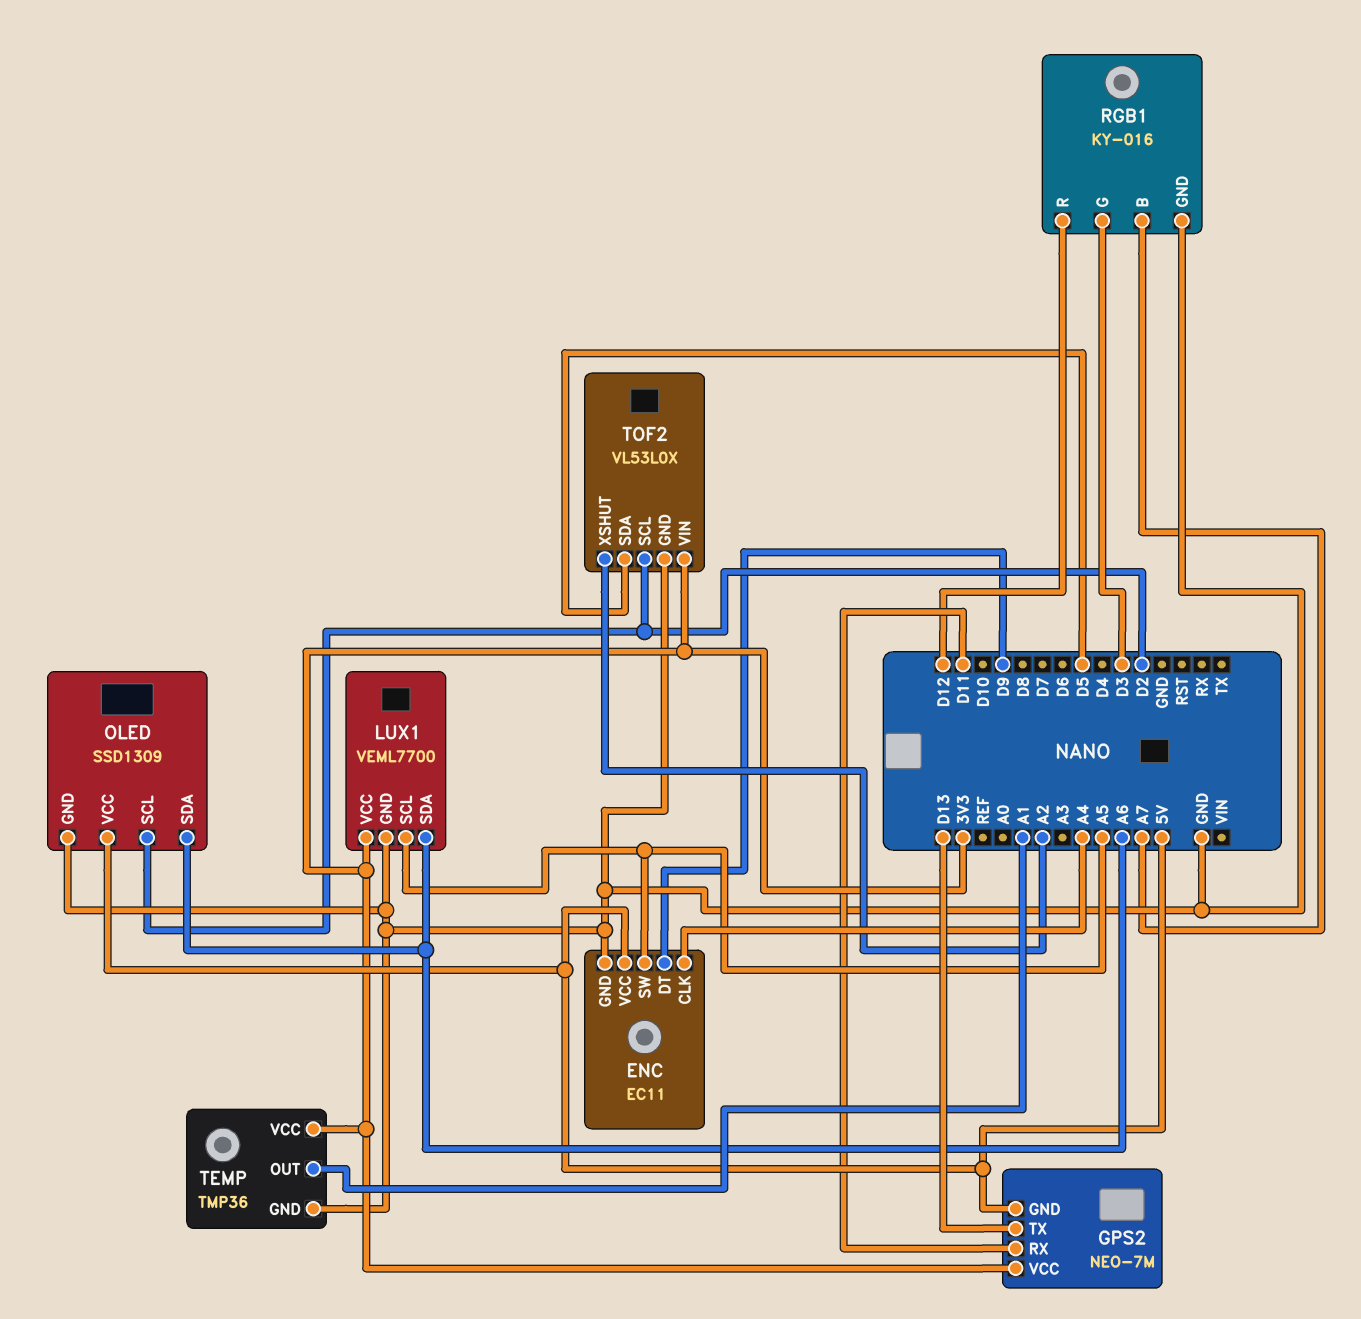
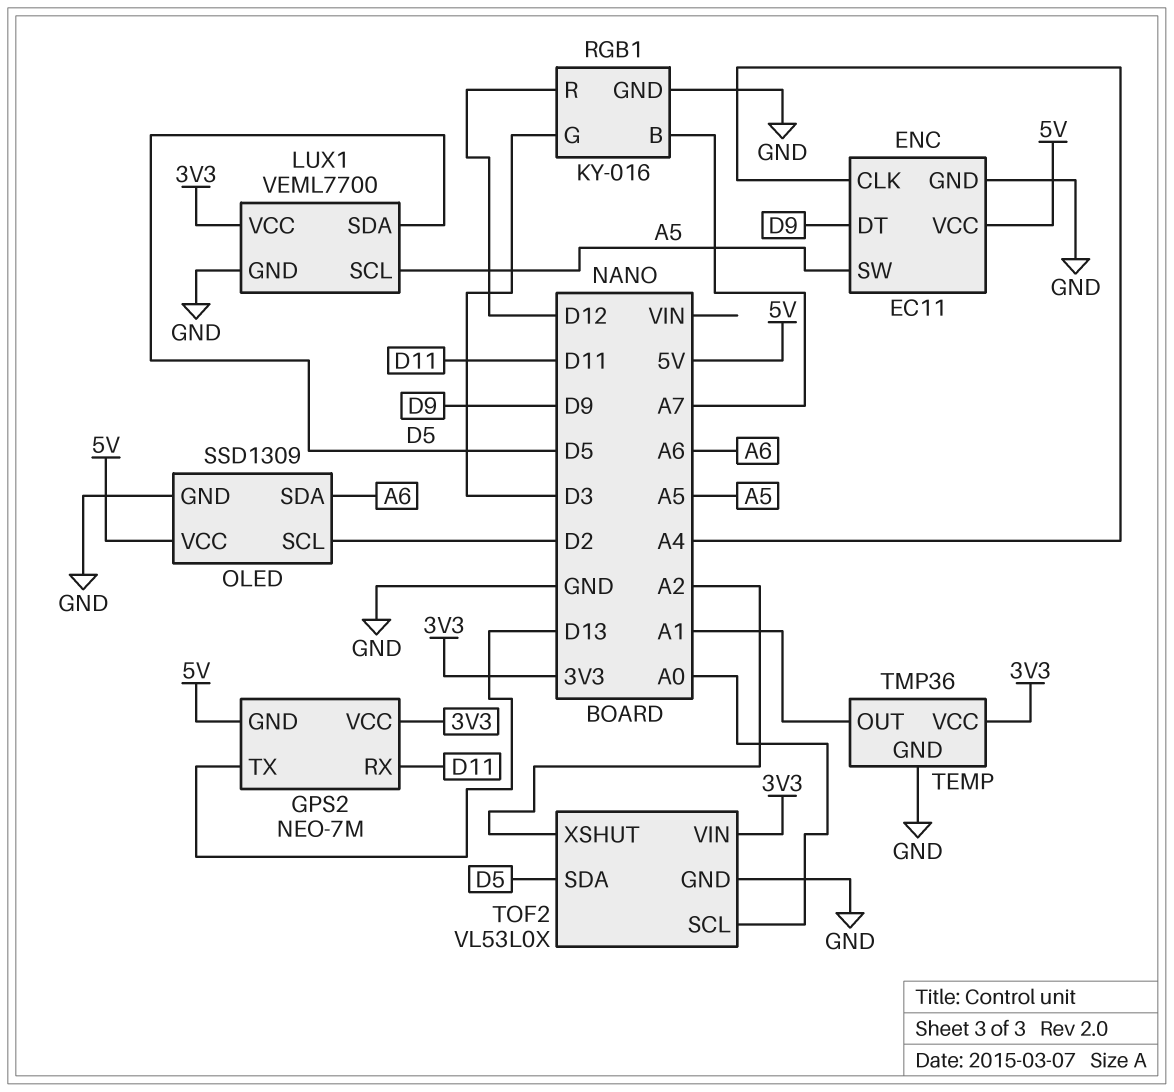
LUX1 pin SDA: A6 -> D5
TOF2 pin SCL: D2 -> A0

